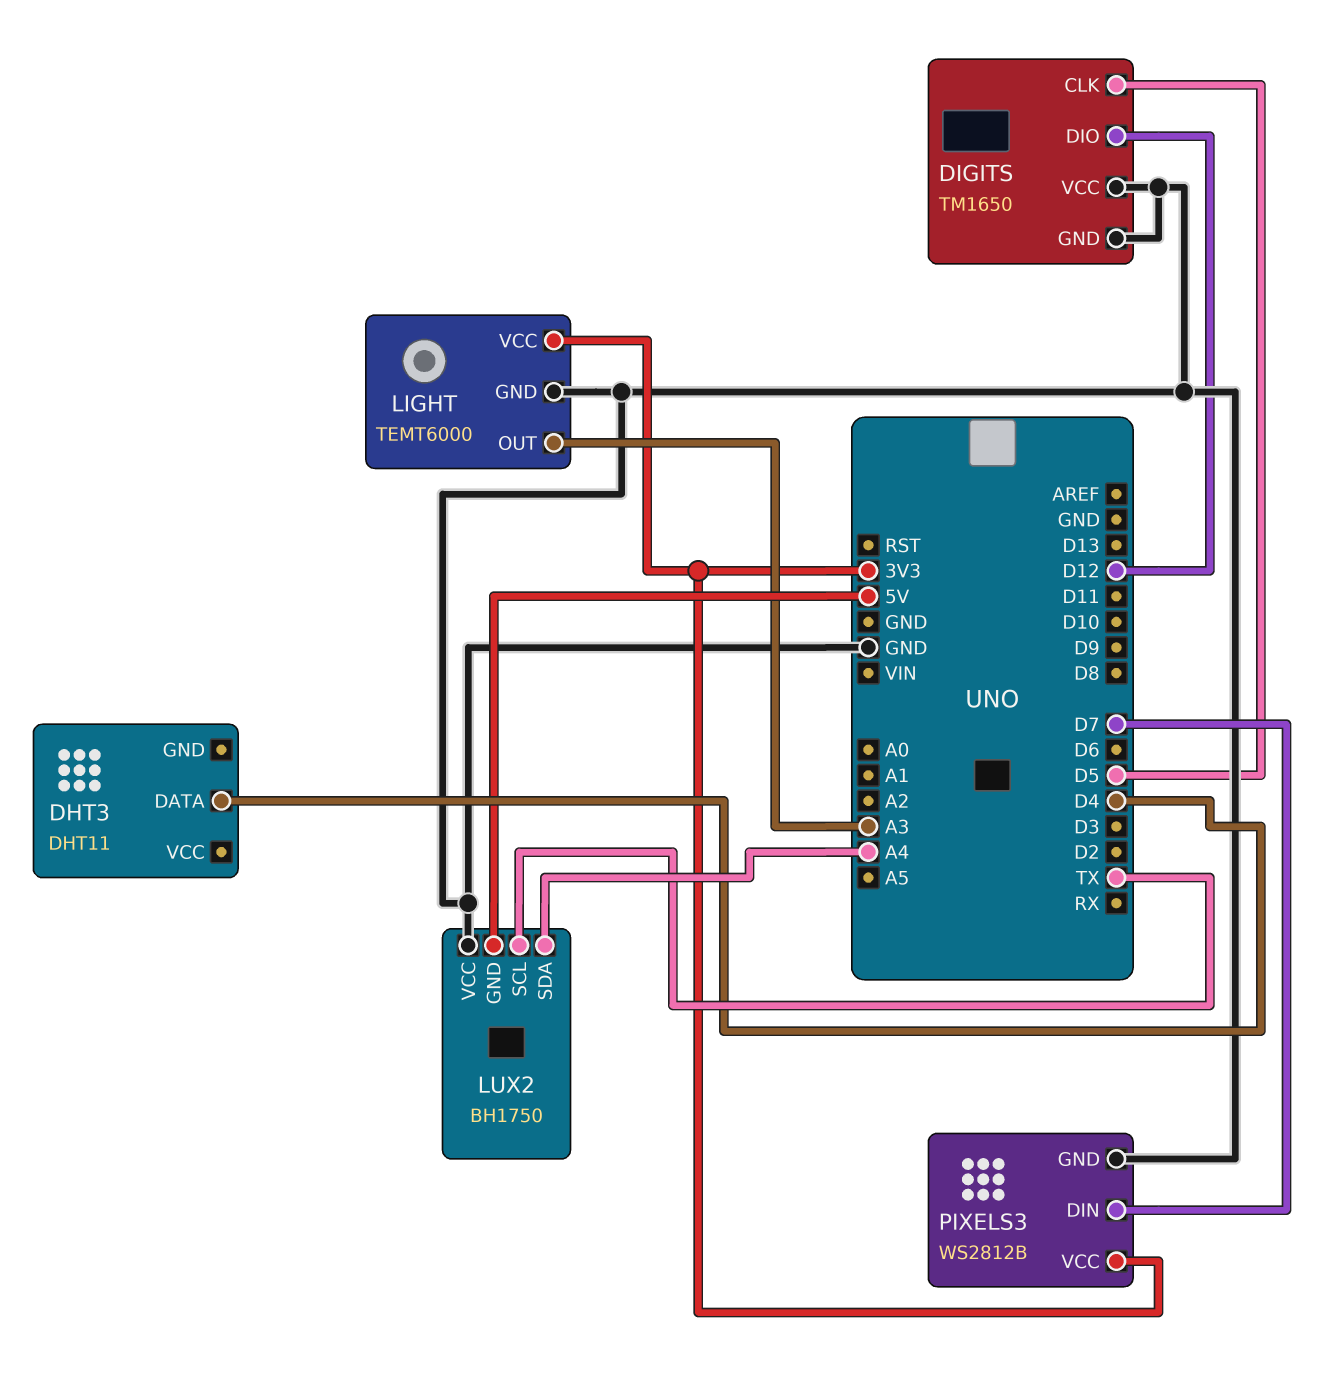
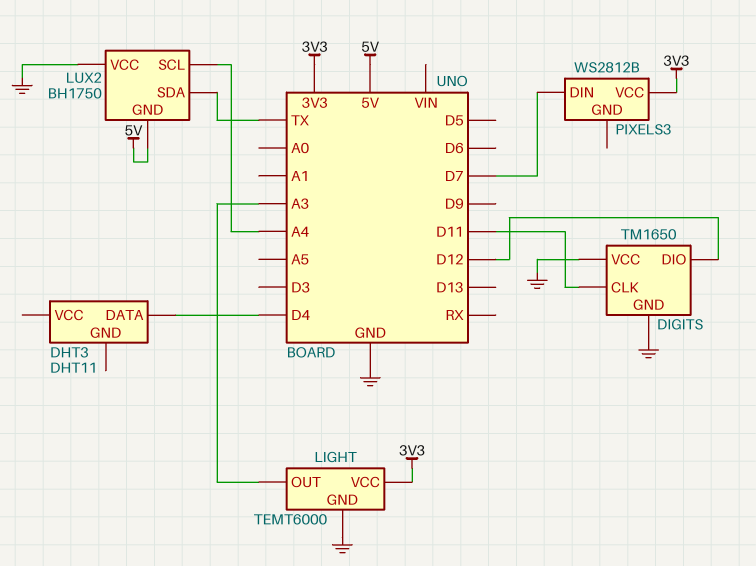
DIGITS pin CLK: D5 -> D11
LUX2 pin SCL: TX -> A4
LUX2 pin SDA: A4 -> TX
PIXELS3 pin GND: GND -> none

